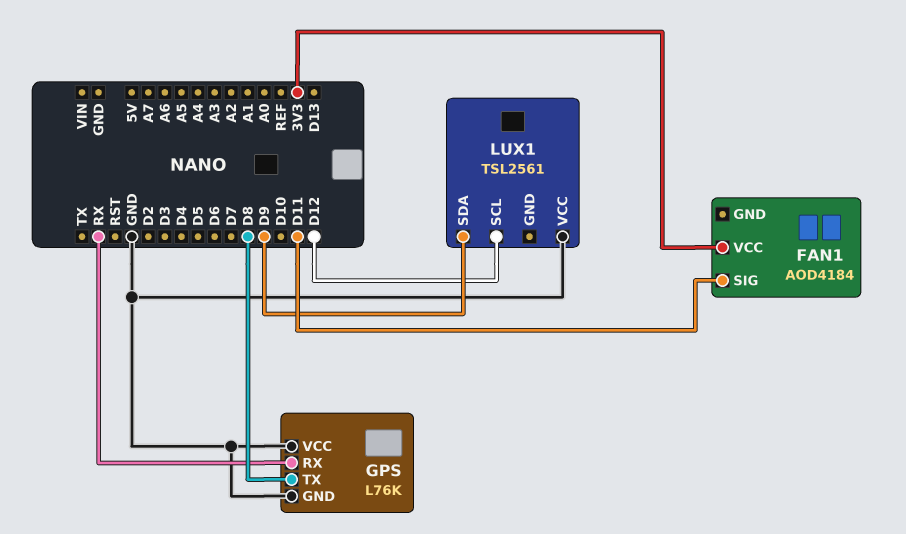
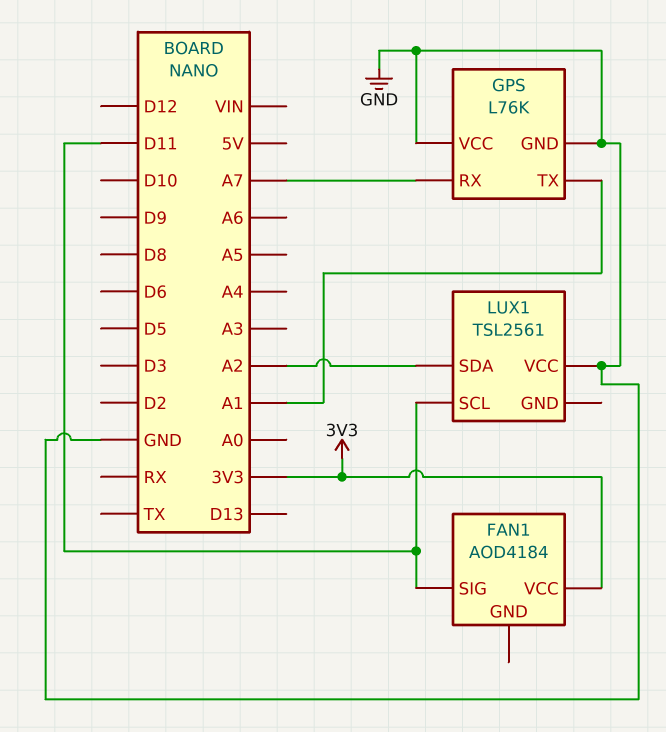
GPS pin RX: RX -> A7
GPS pin TX: D8 -> A1
LUX1 pin SCL: D12 -> D11
LUX1 pin SDA: D9 -> A2

